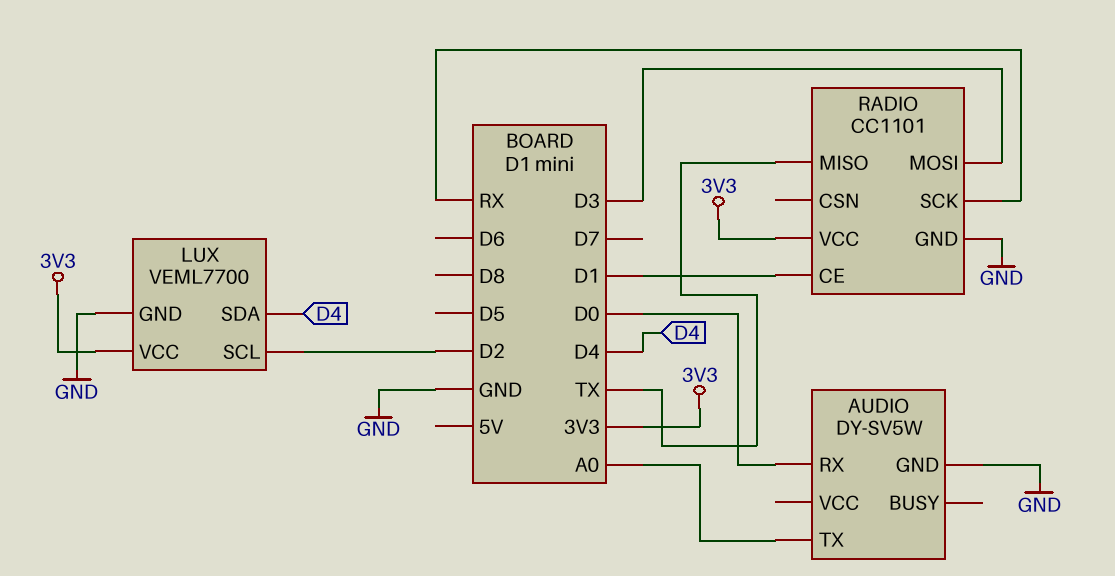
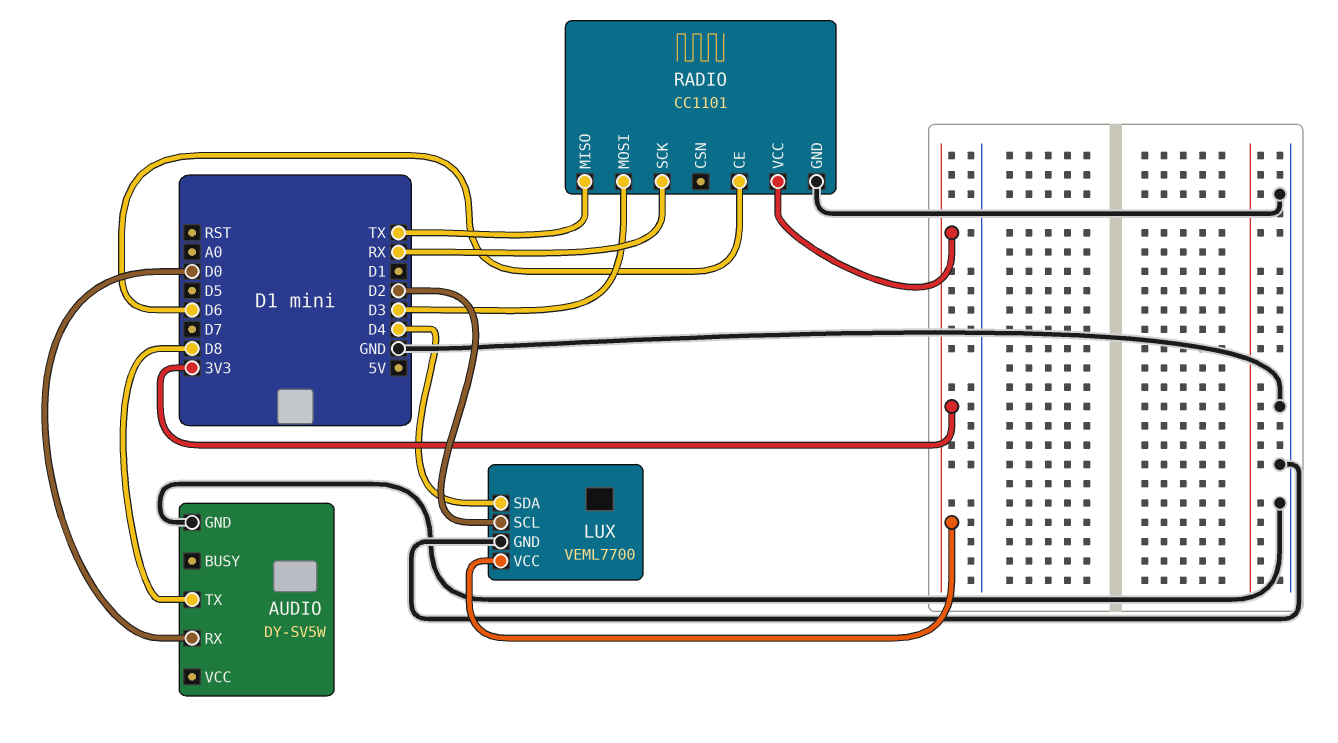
AUDIO pin TX: A0 -> D8
RADIO pin CE: D1 -> D6

